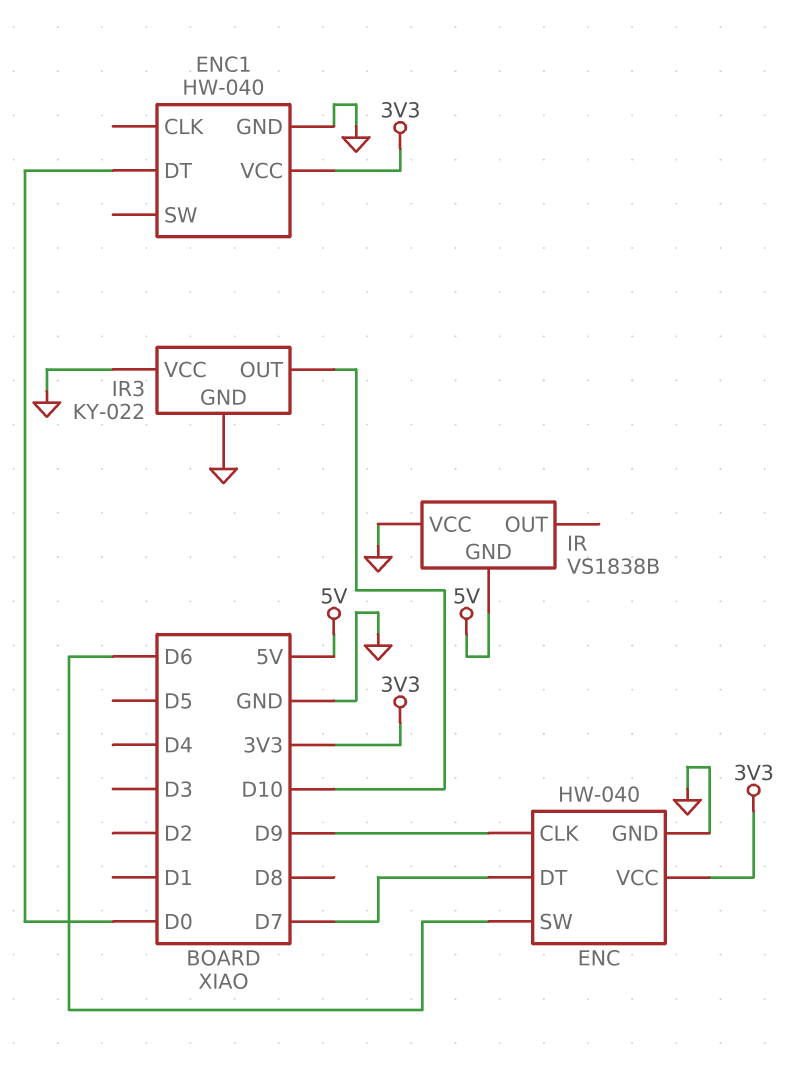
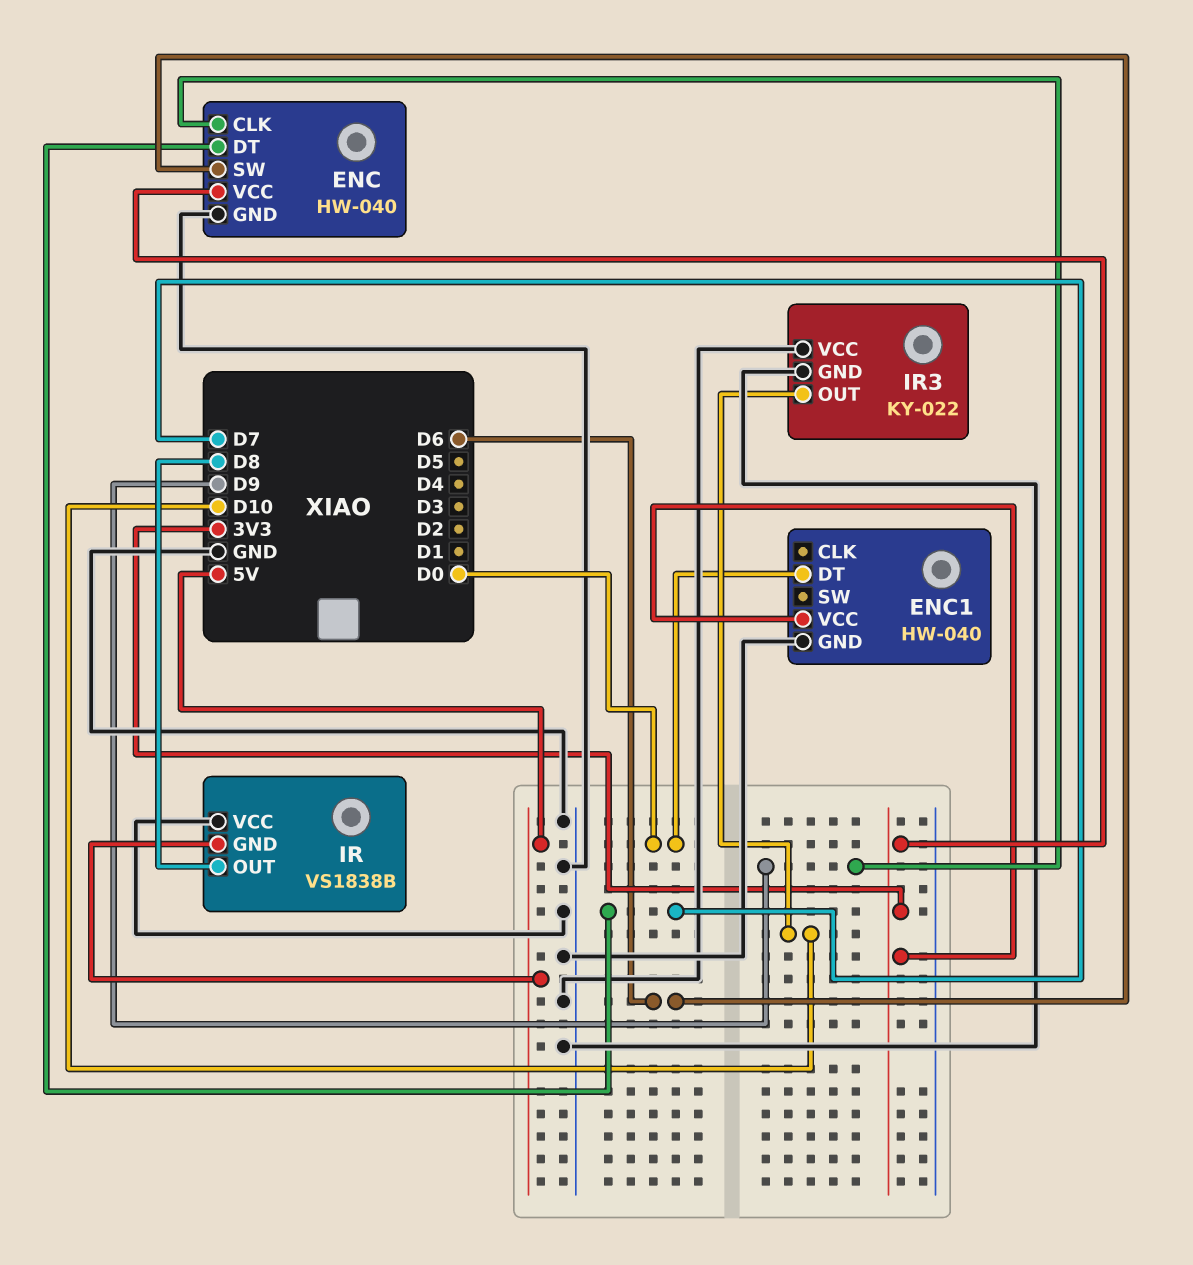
IR pin OUT: none -> D8

